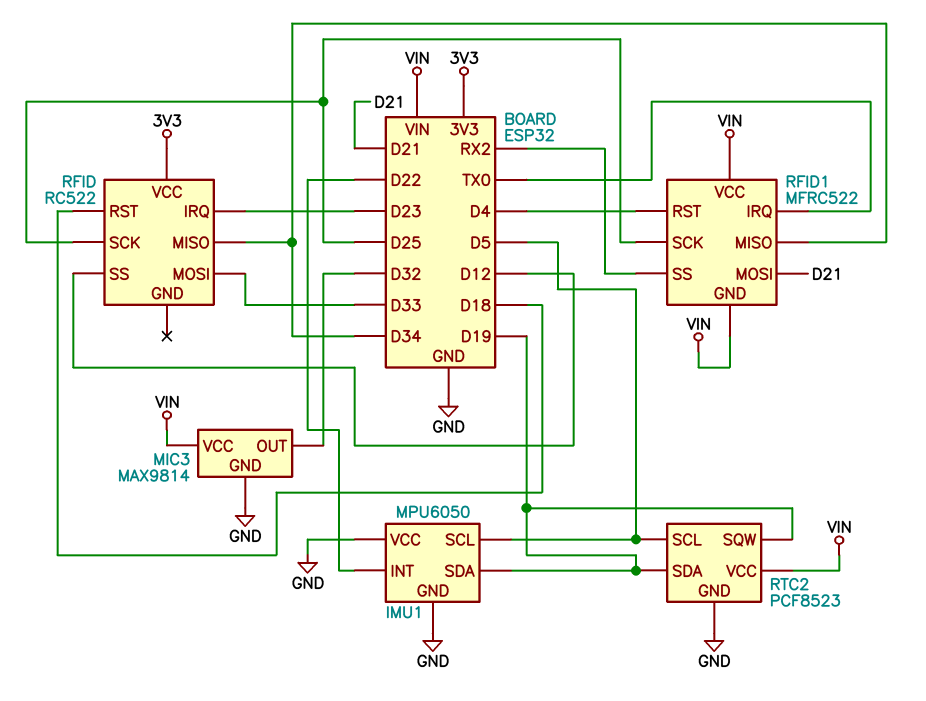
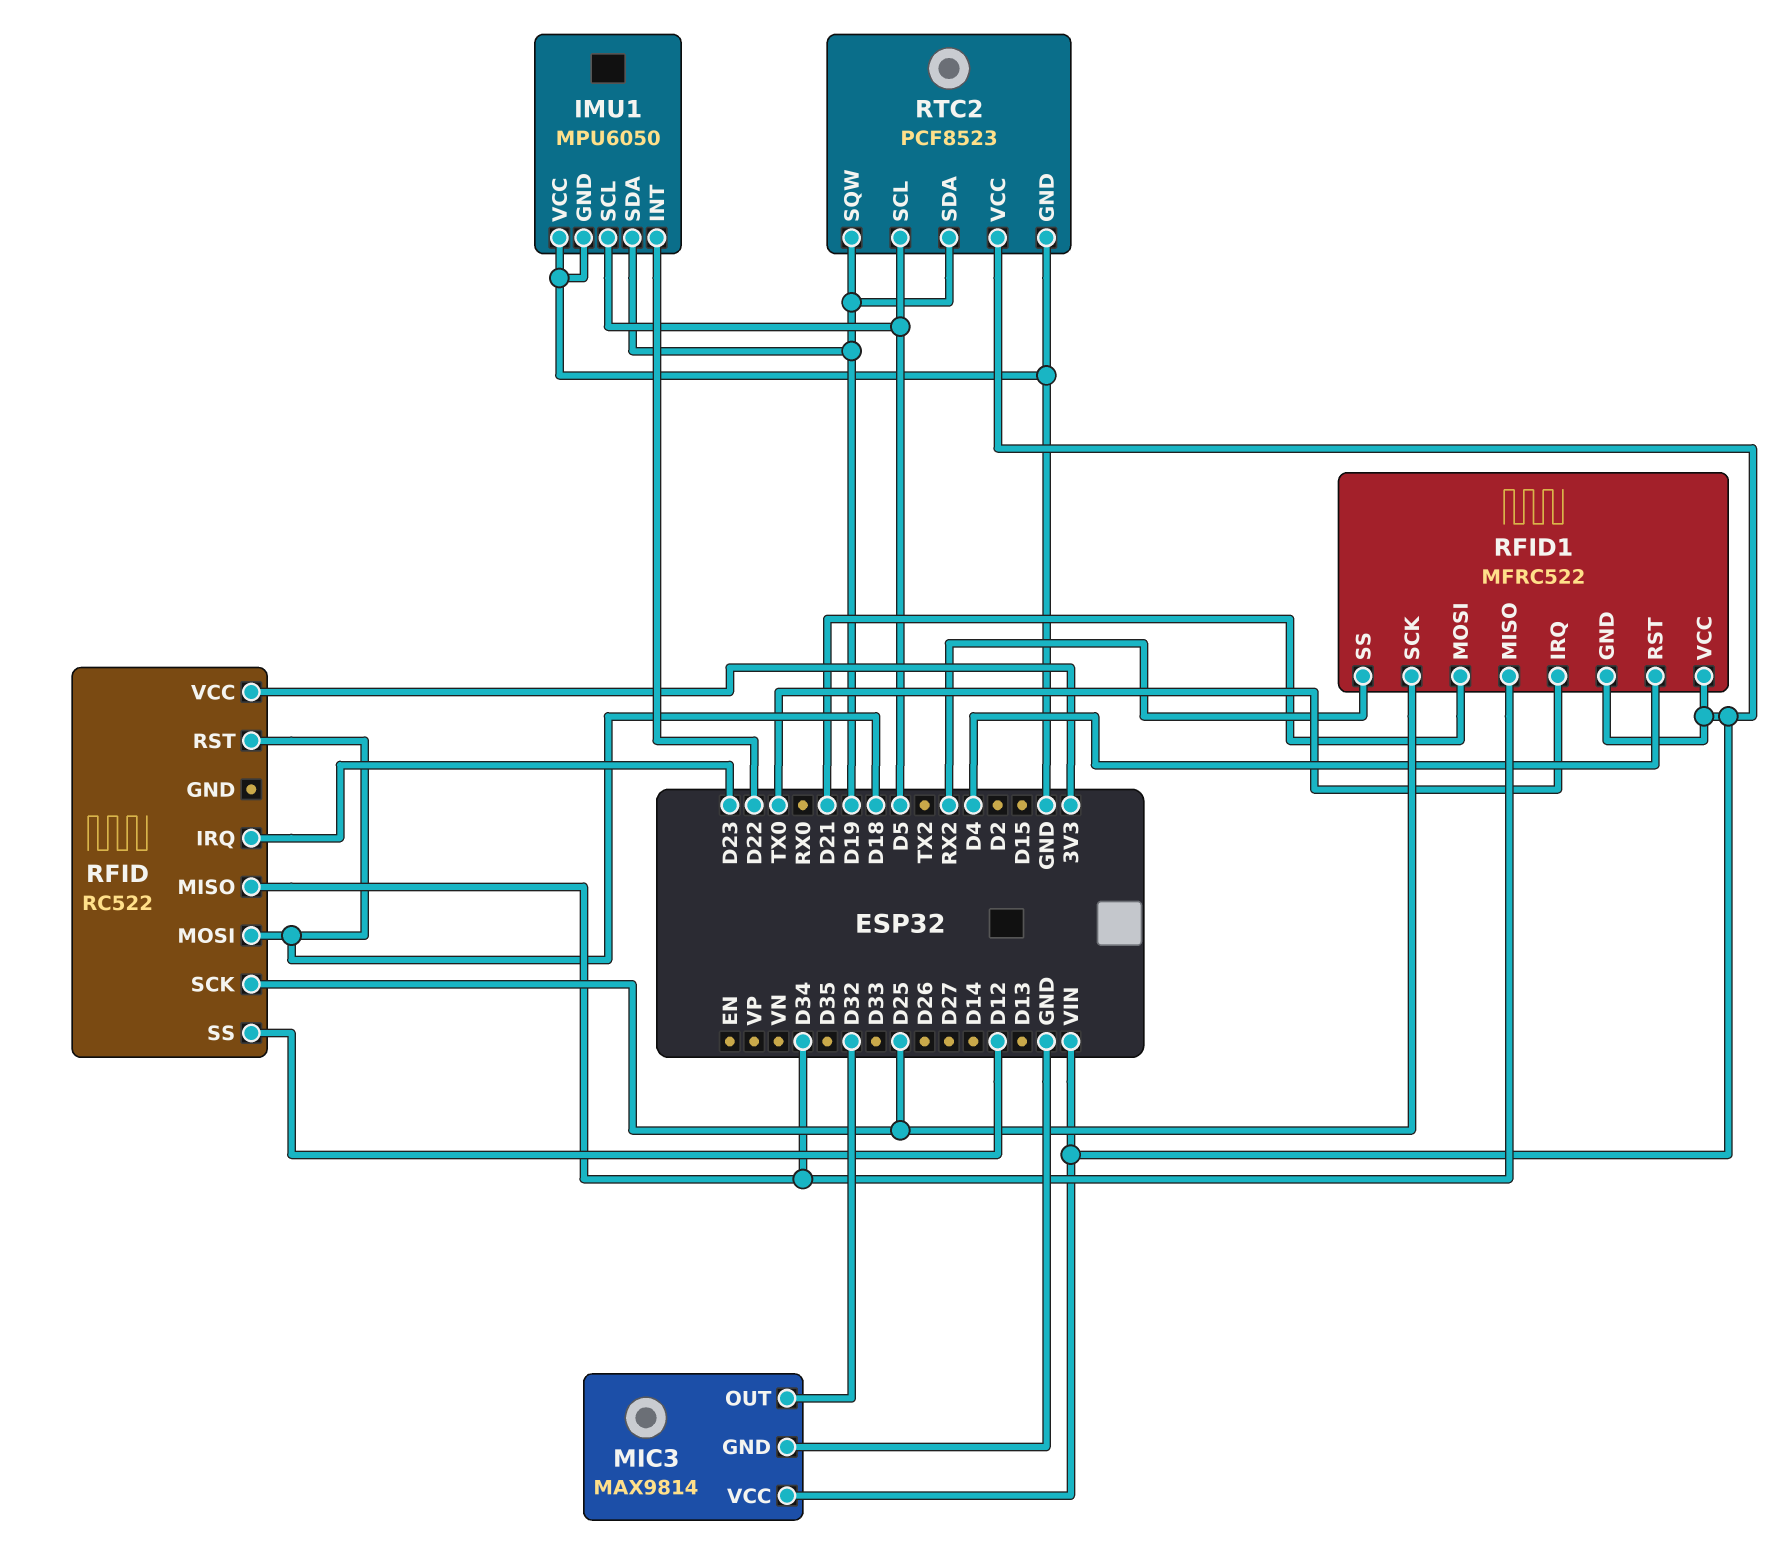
RFID pin MOSI: D33 -> D18

